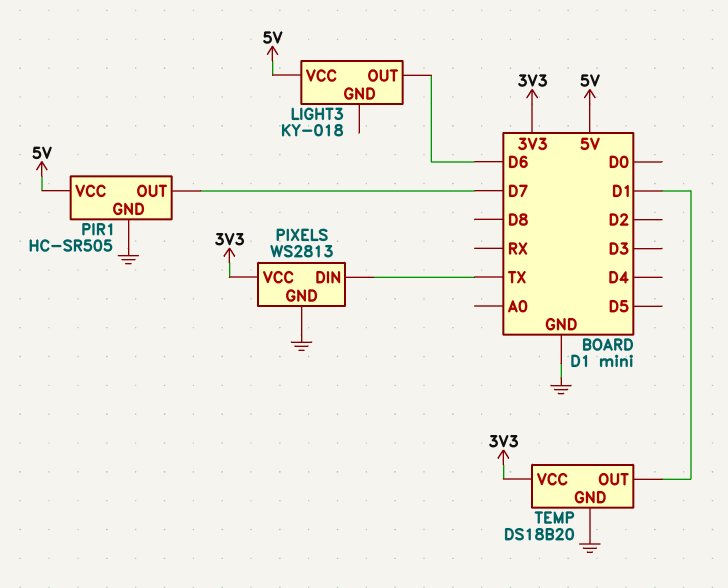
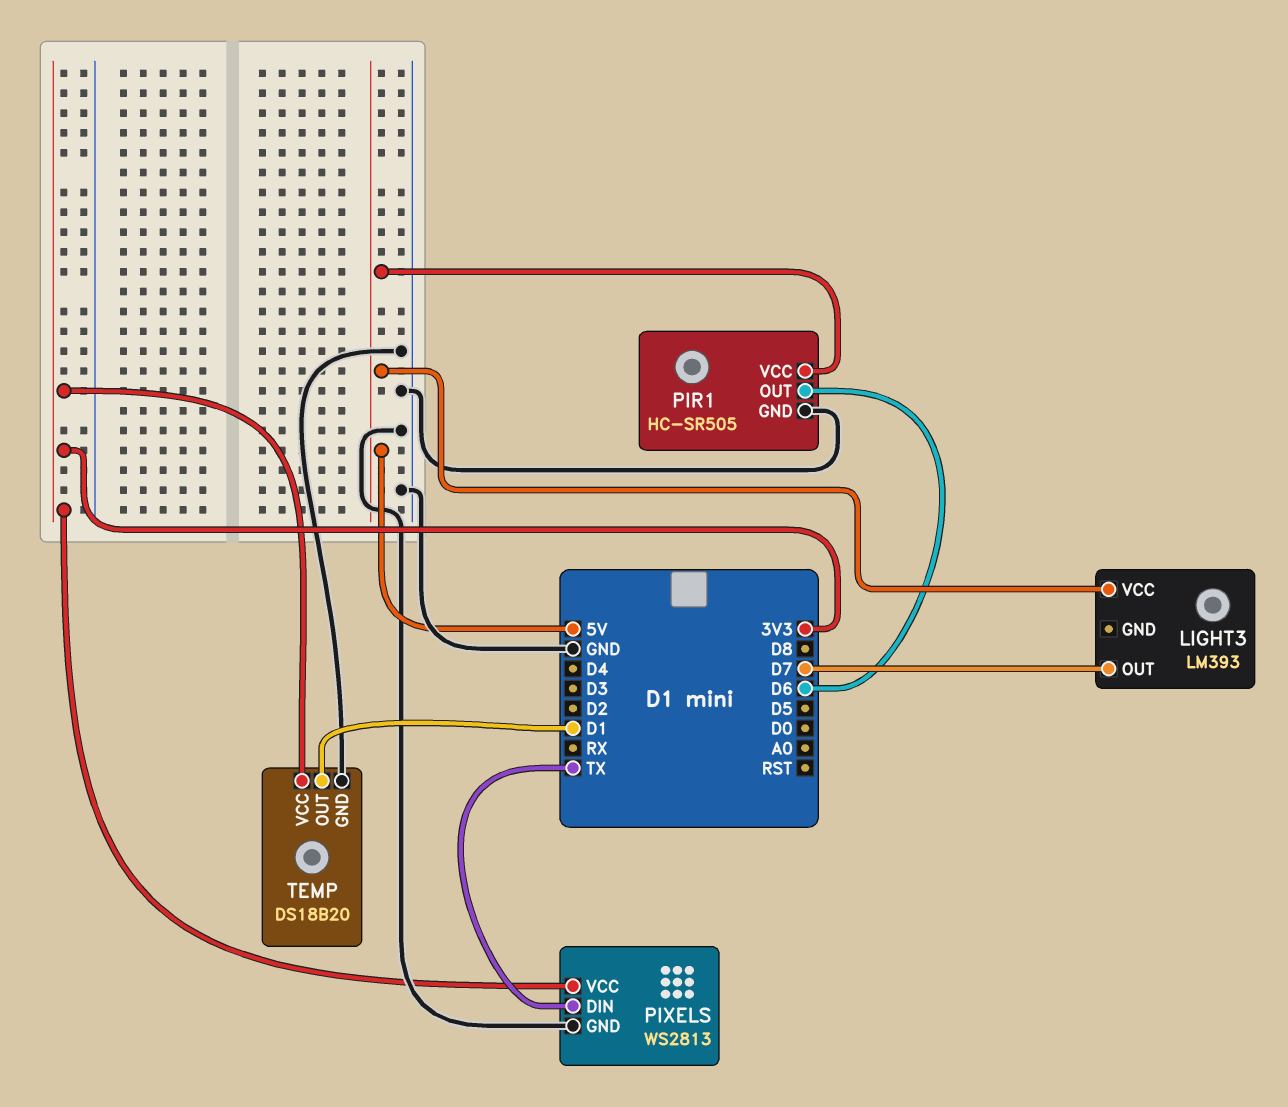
LIGHT3: KY-018 -> LM393
LIGHT3 pin OUT: D6 -> D7
PIR1 pin OUT: D7 -> D6

